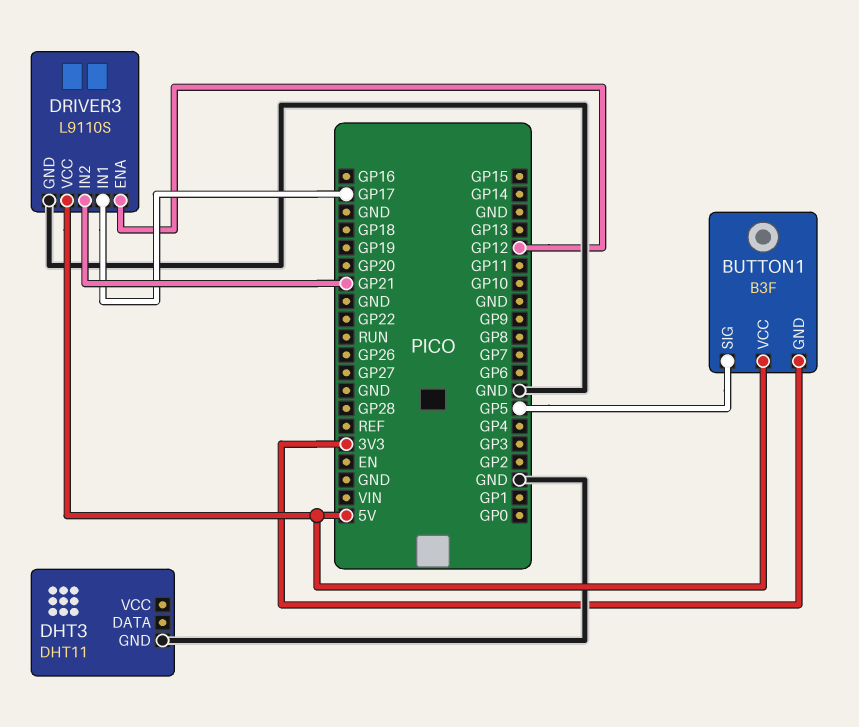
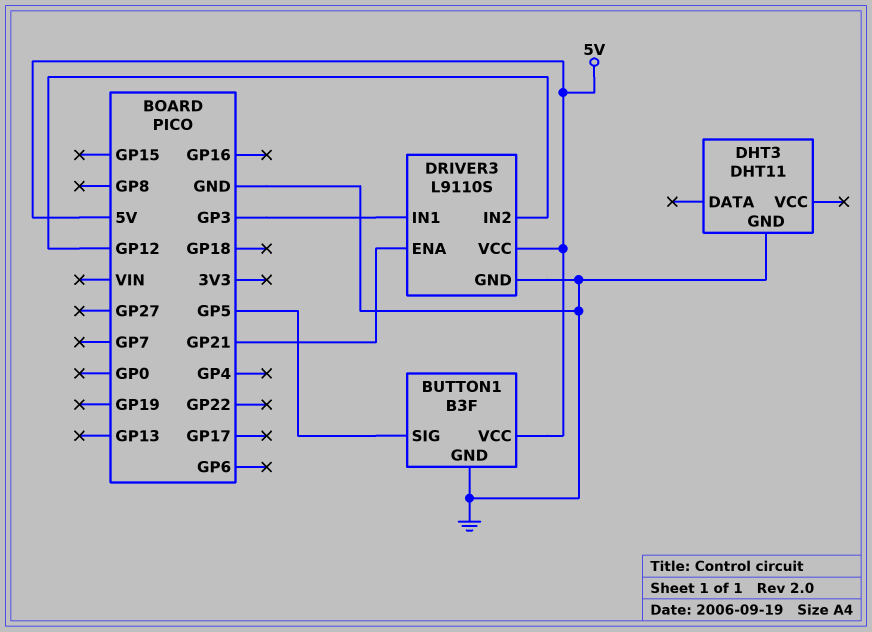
BUTTON1 pin GND: 3V3 -> GND
DRIVER3 pin ENA: GP12 -> GP21
DRIVER3 pin IN1: GP17 -> GP3
DRIVER3 pin IN2: GP21 -> GP12

